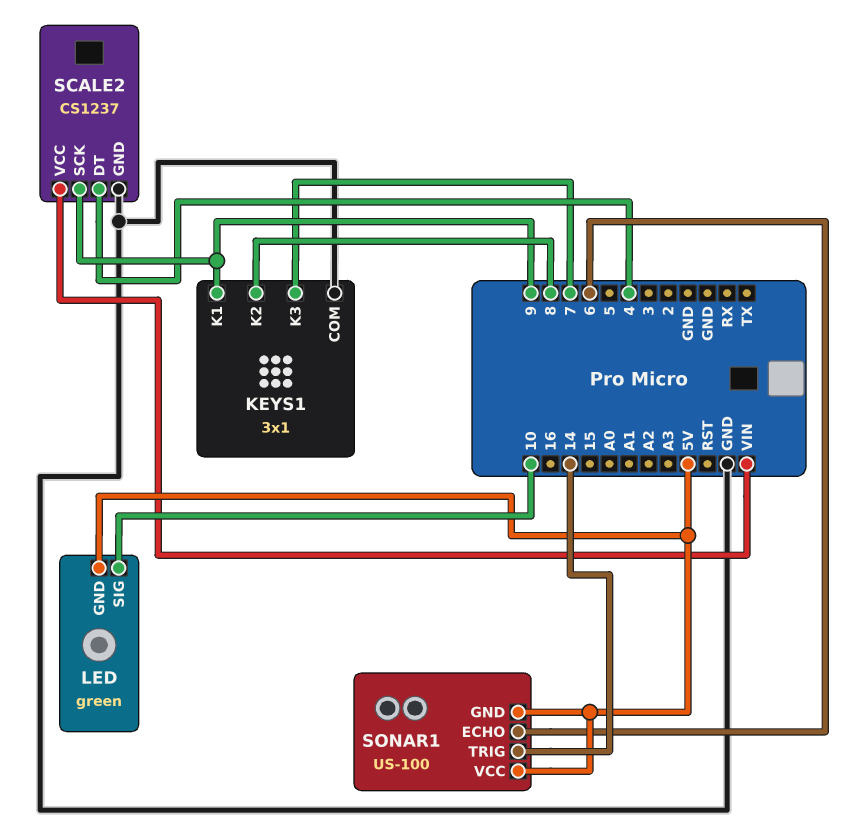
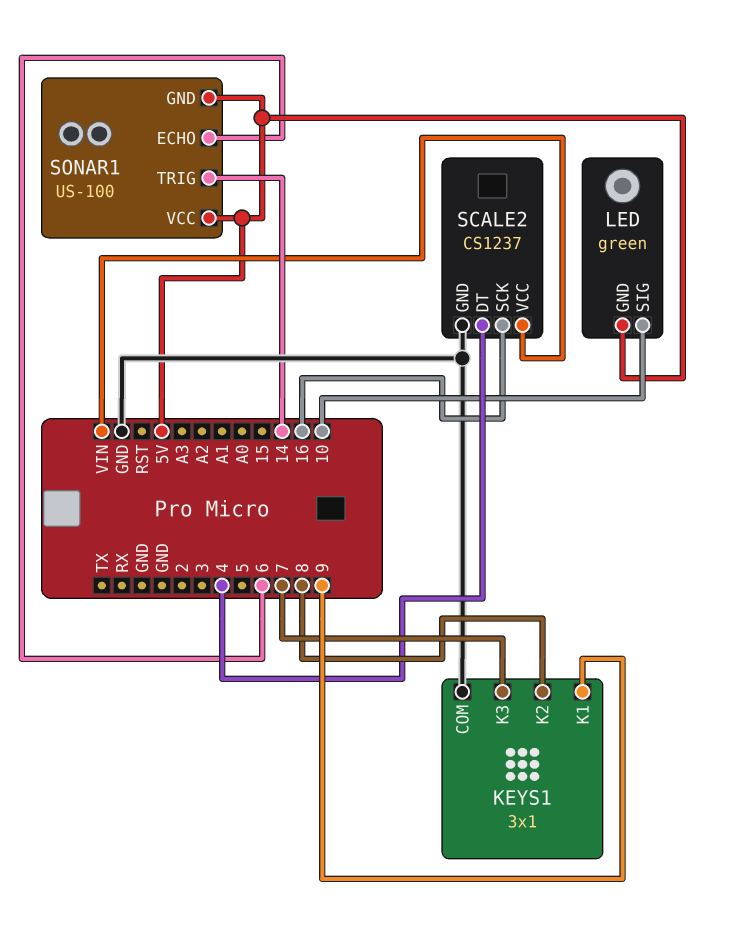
SCALE2 pin SCK: 9 -> 16

